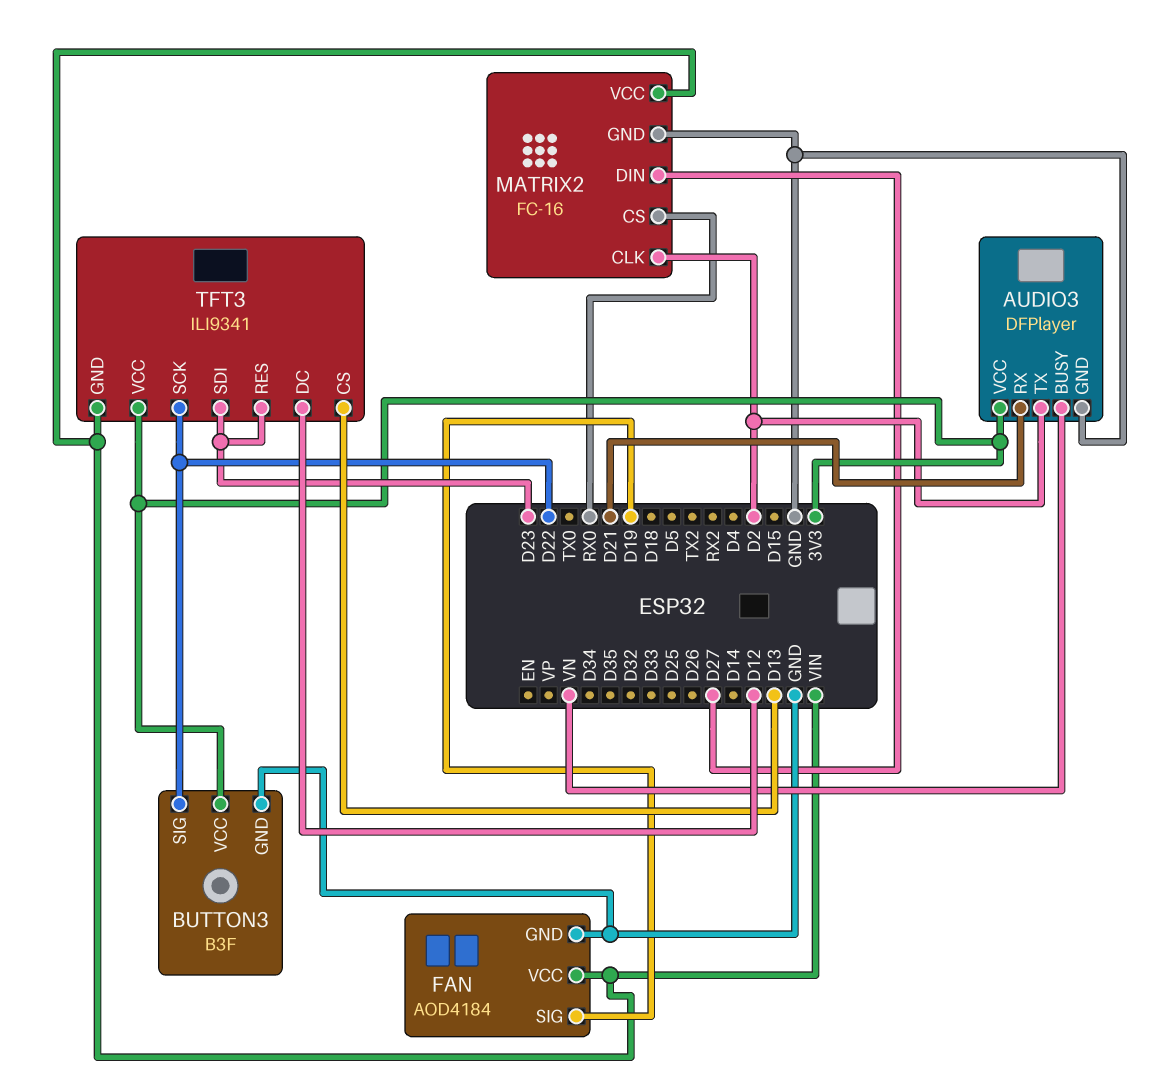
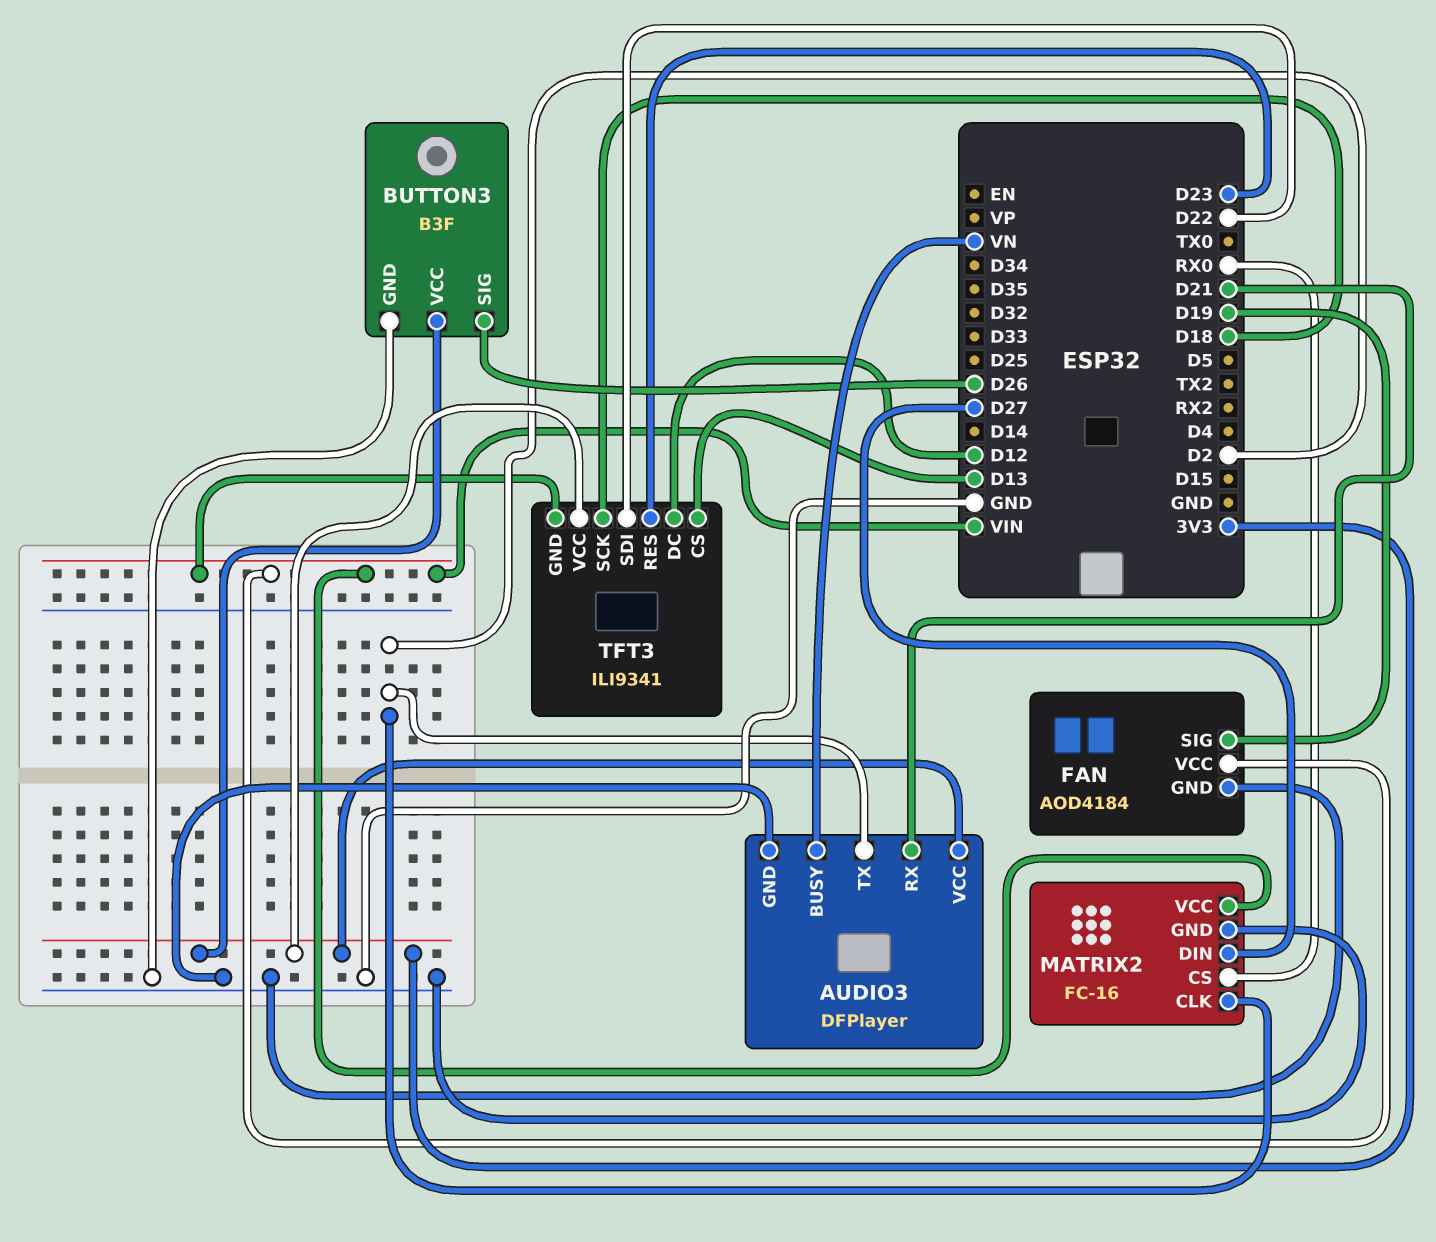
BUTTON3 pin SIG: D22 -> D26
TFT3 pin SCK: D22 -> D18
TFT3 pin SDI: D23 -> D22

